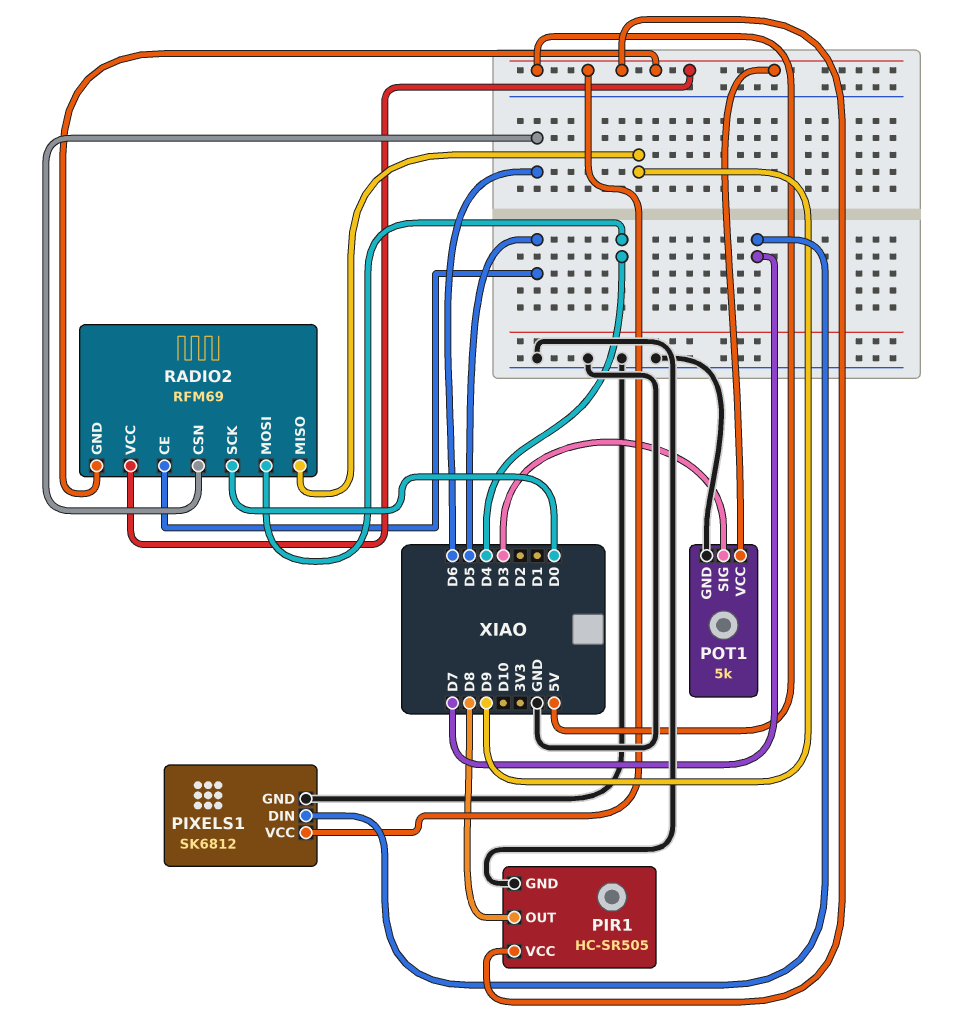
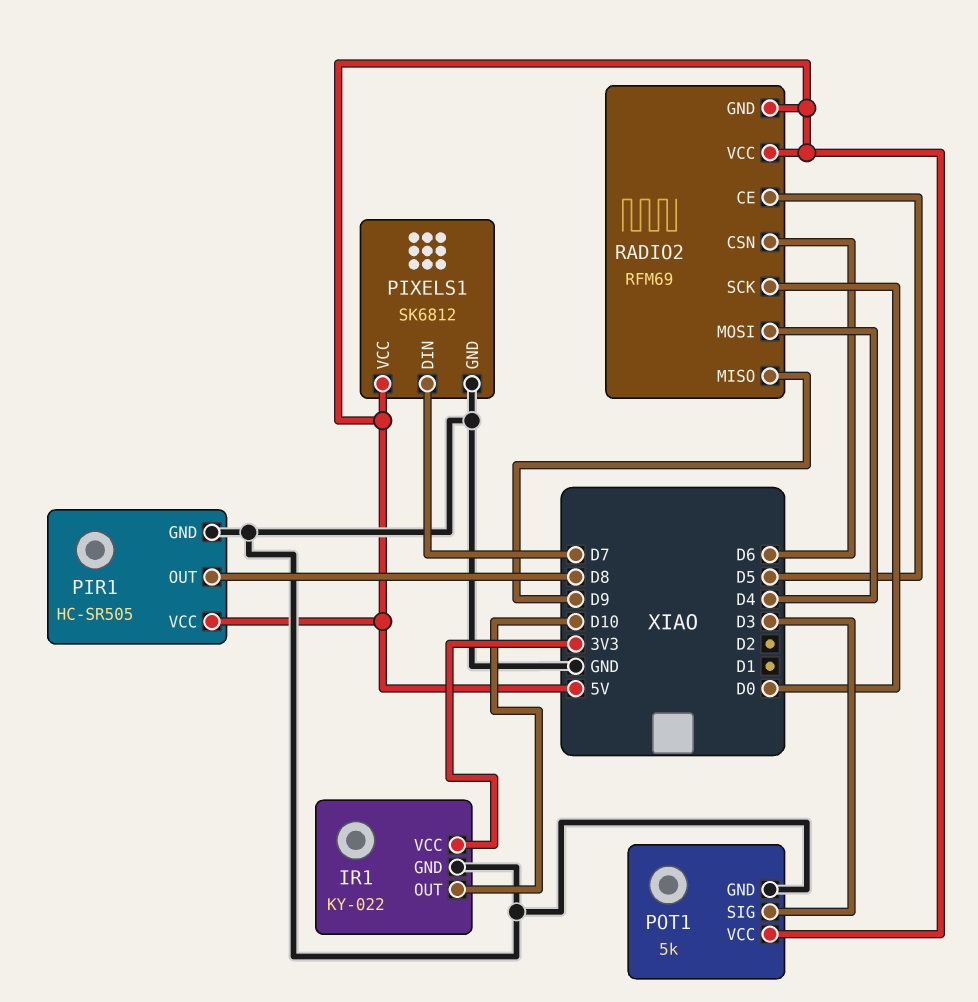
IR1: none -> KY-022
IR1 pin GND: none -> GND
IR1 pin OUT: none -> D10
IR1 pin VCC: none -> 3V3

